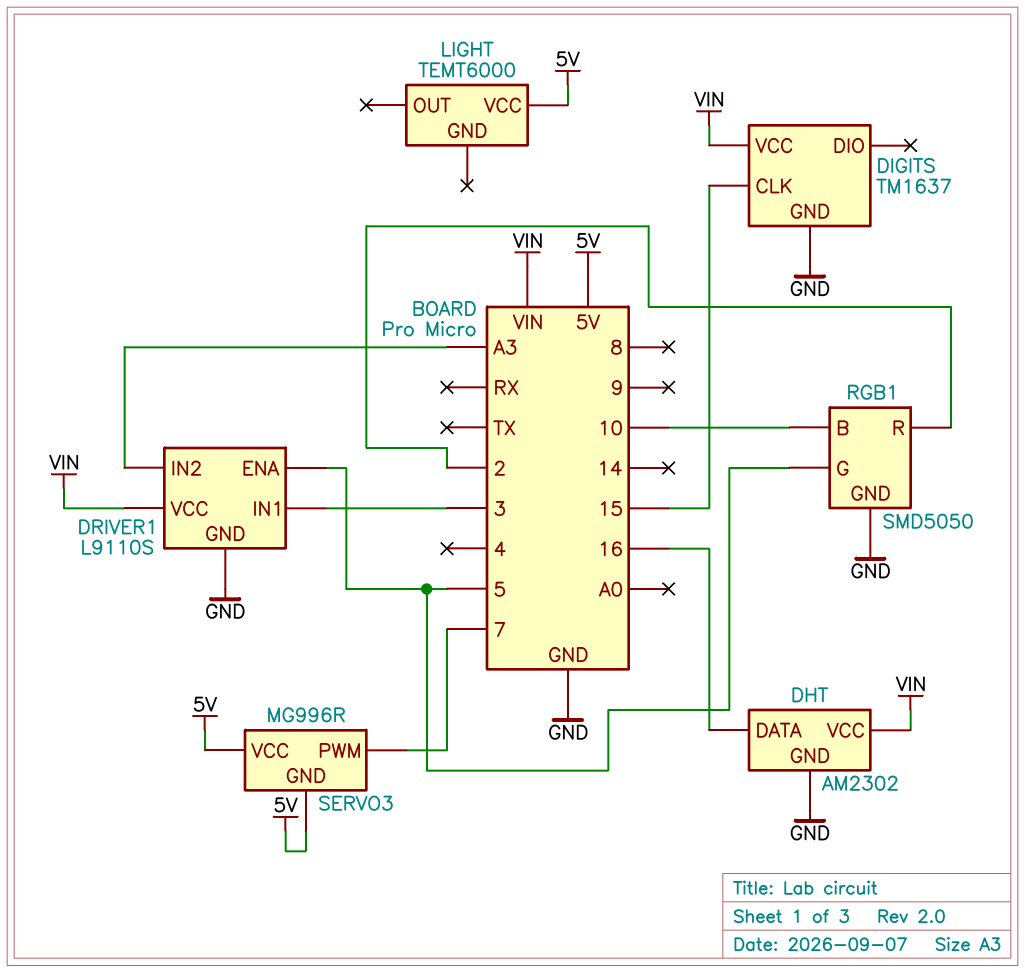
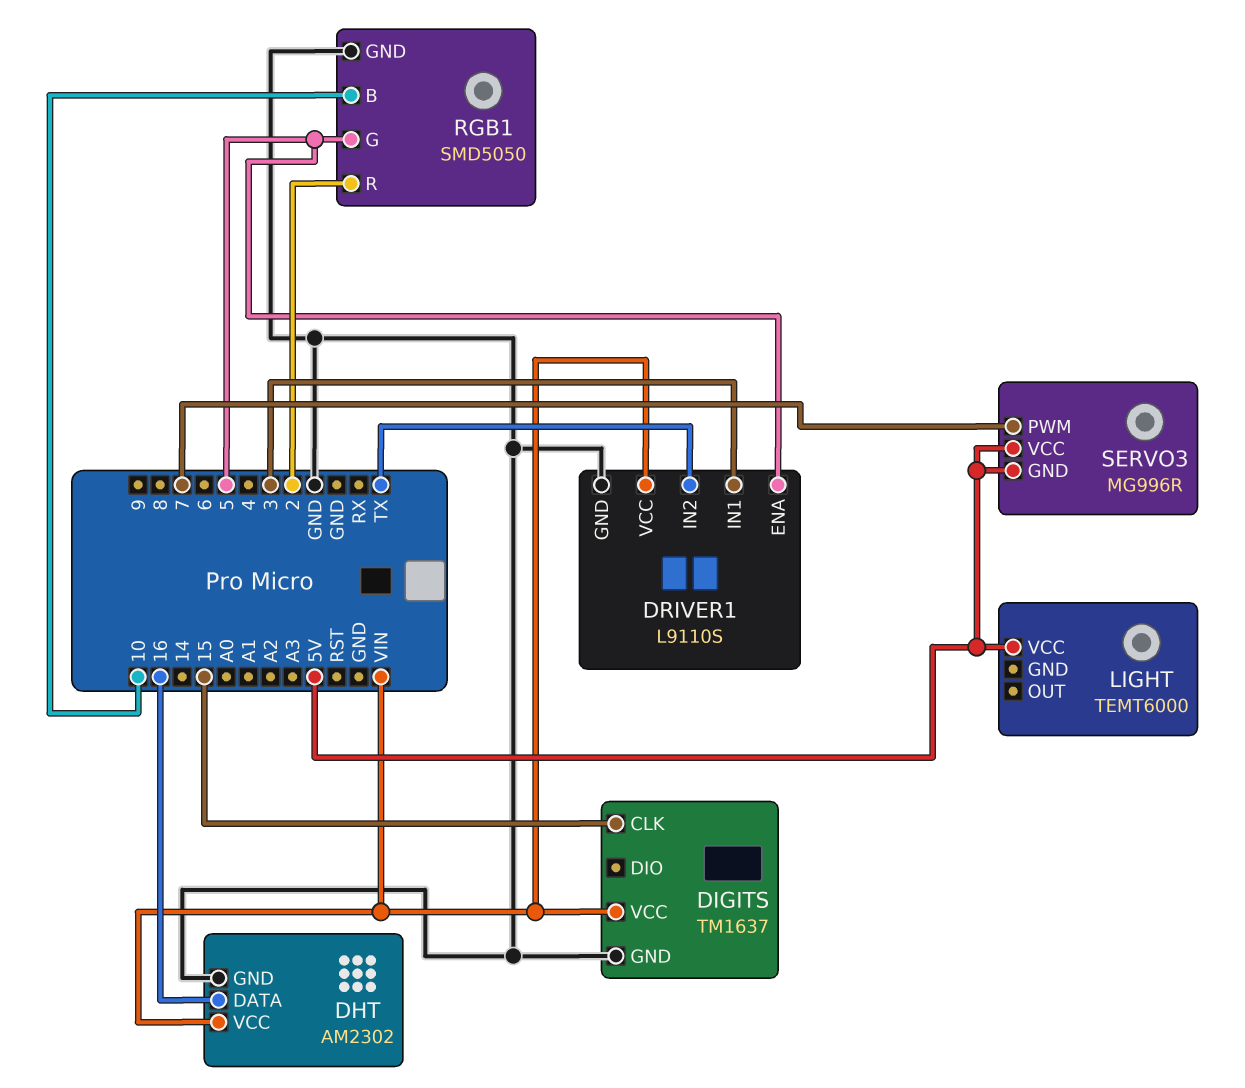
DRIVER1 pin IN2: A3 -> TX

